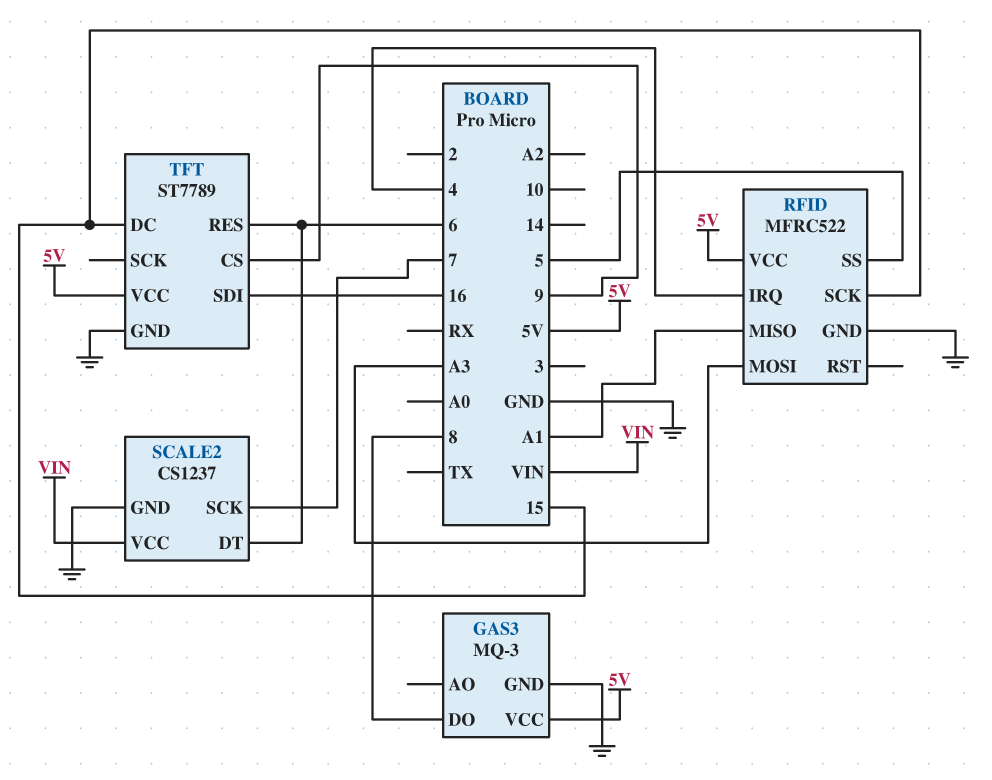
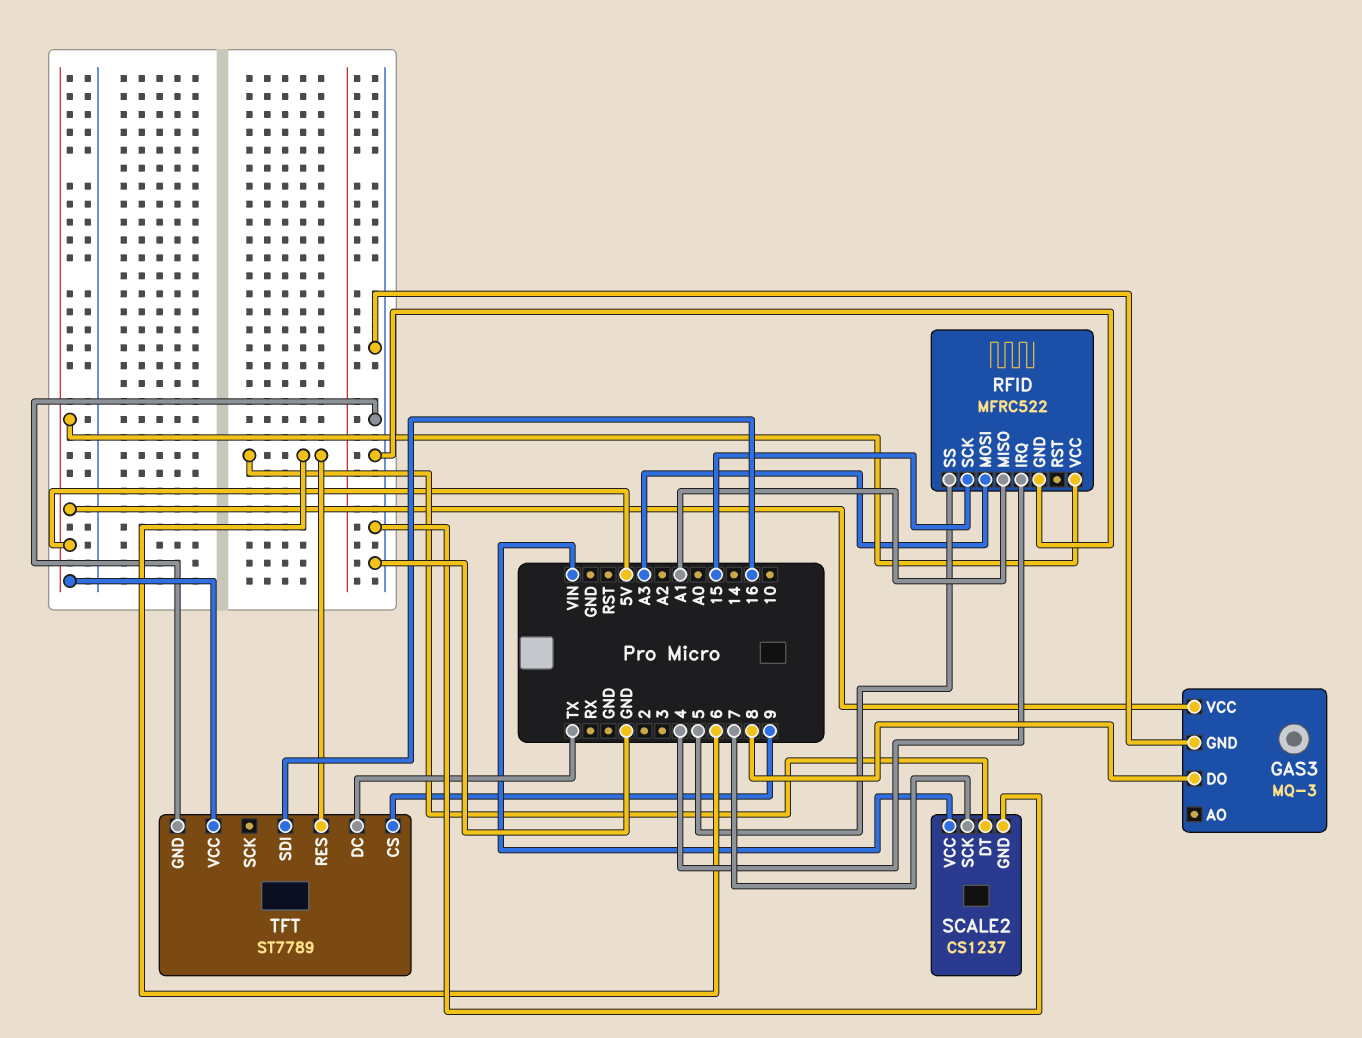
TFT pin DC: 15 -> TX

